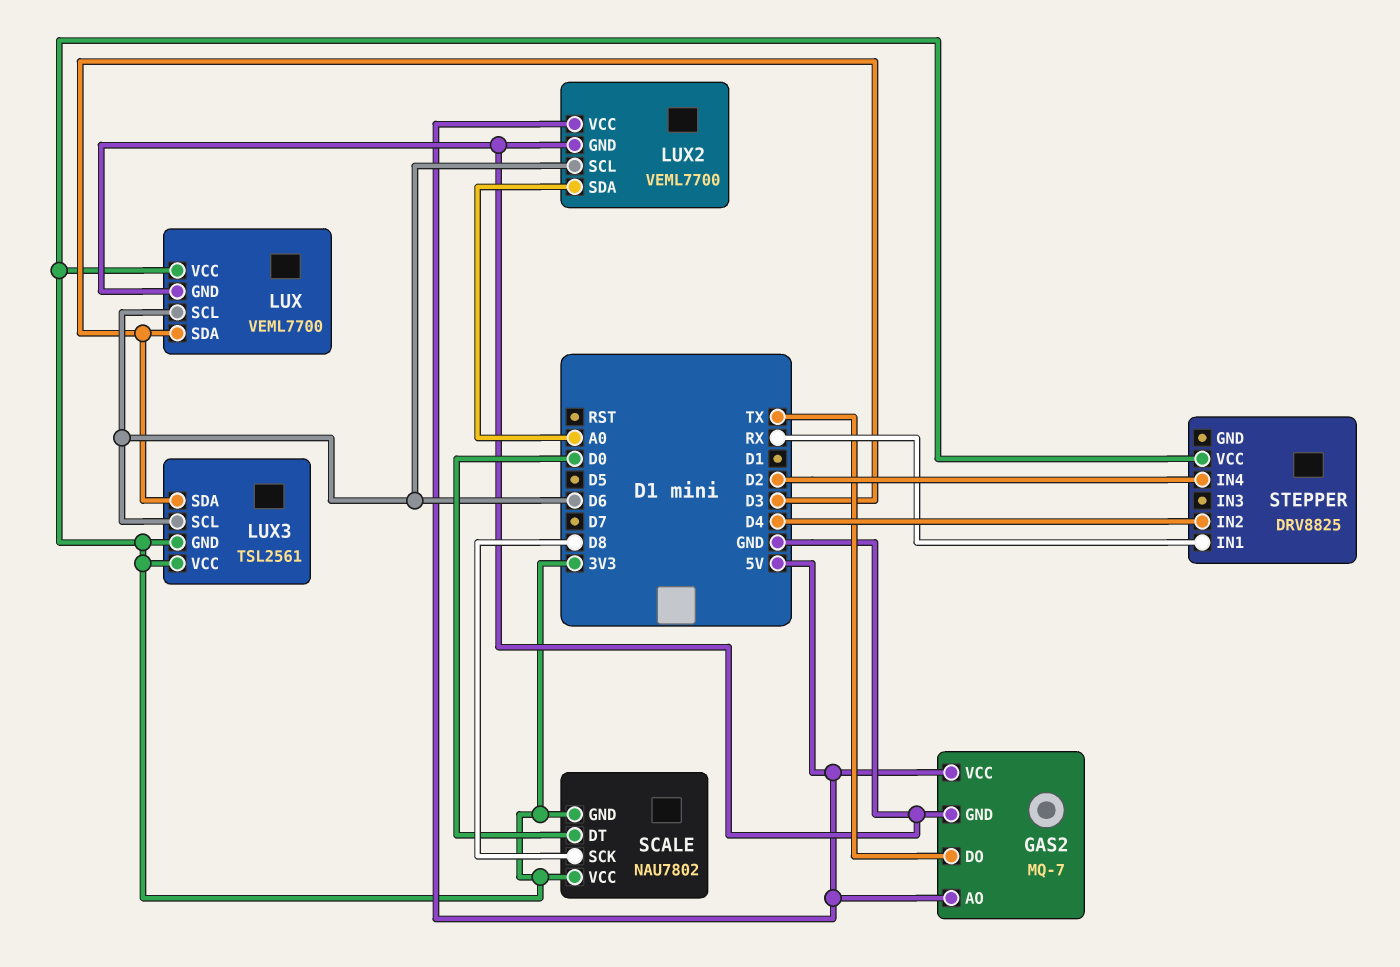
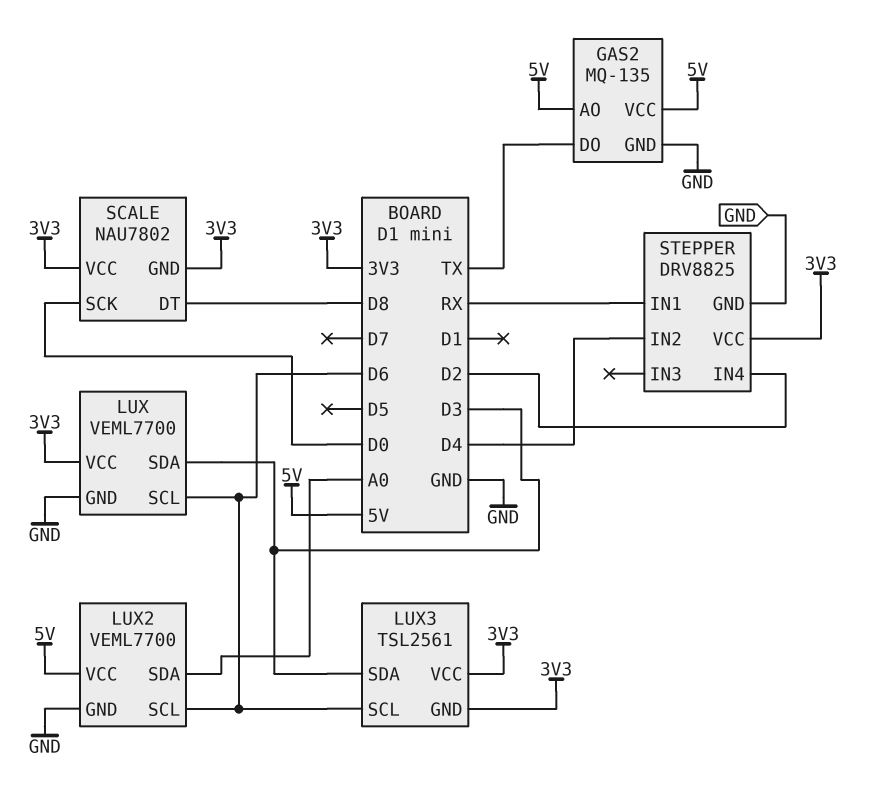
GAS2: MQ-7 -> MQ-135
SCALE pin DT: D0 -> D8
SCALE pin SCK: D8 -> D0
STEPPER pin GND: none -> GND

